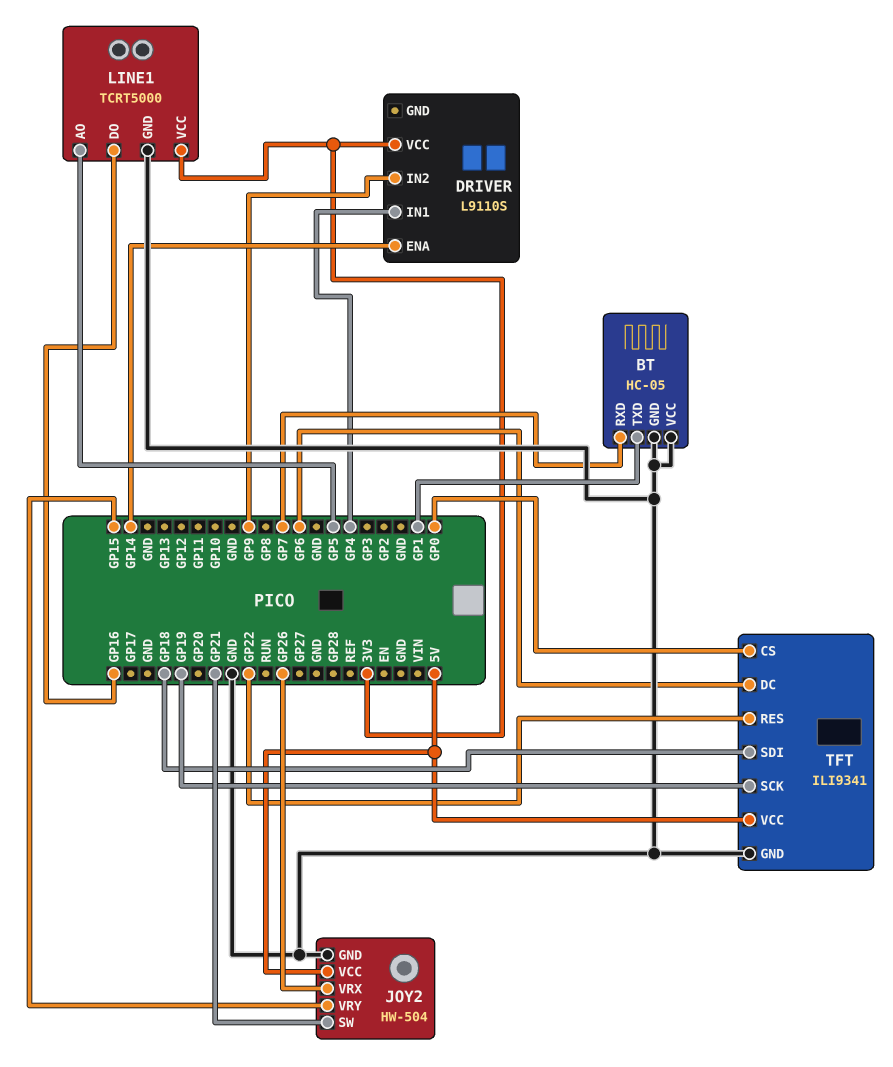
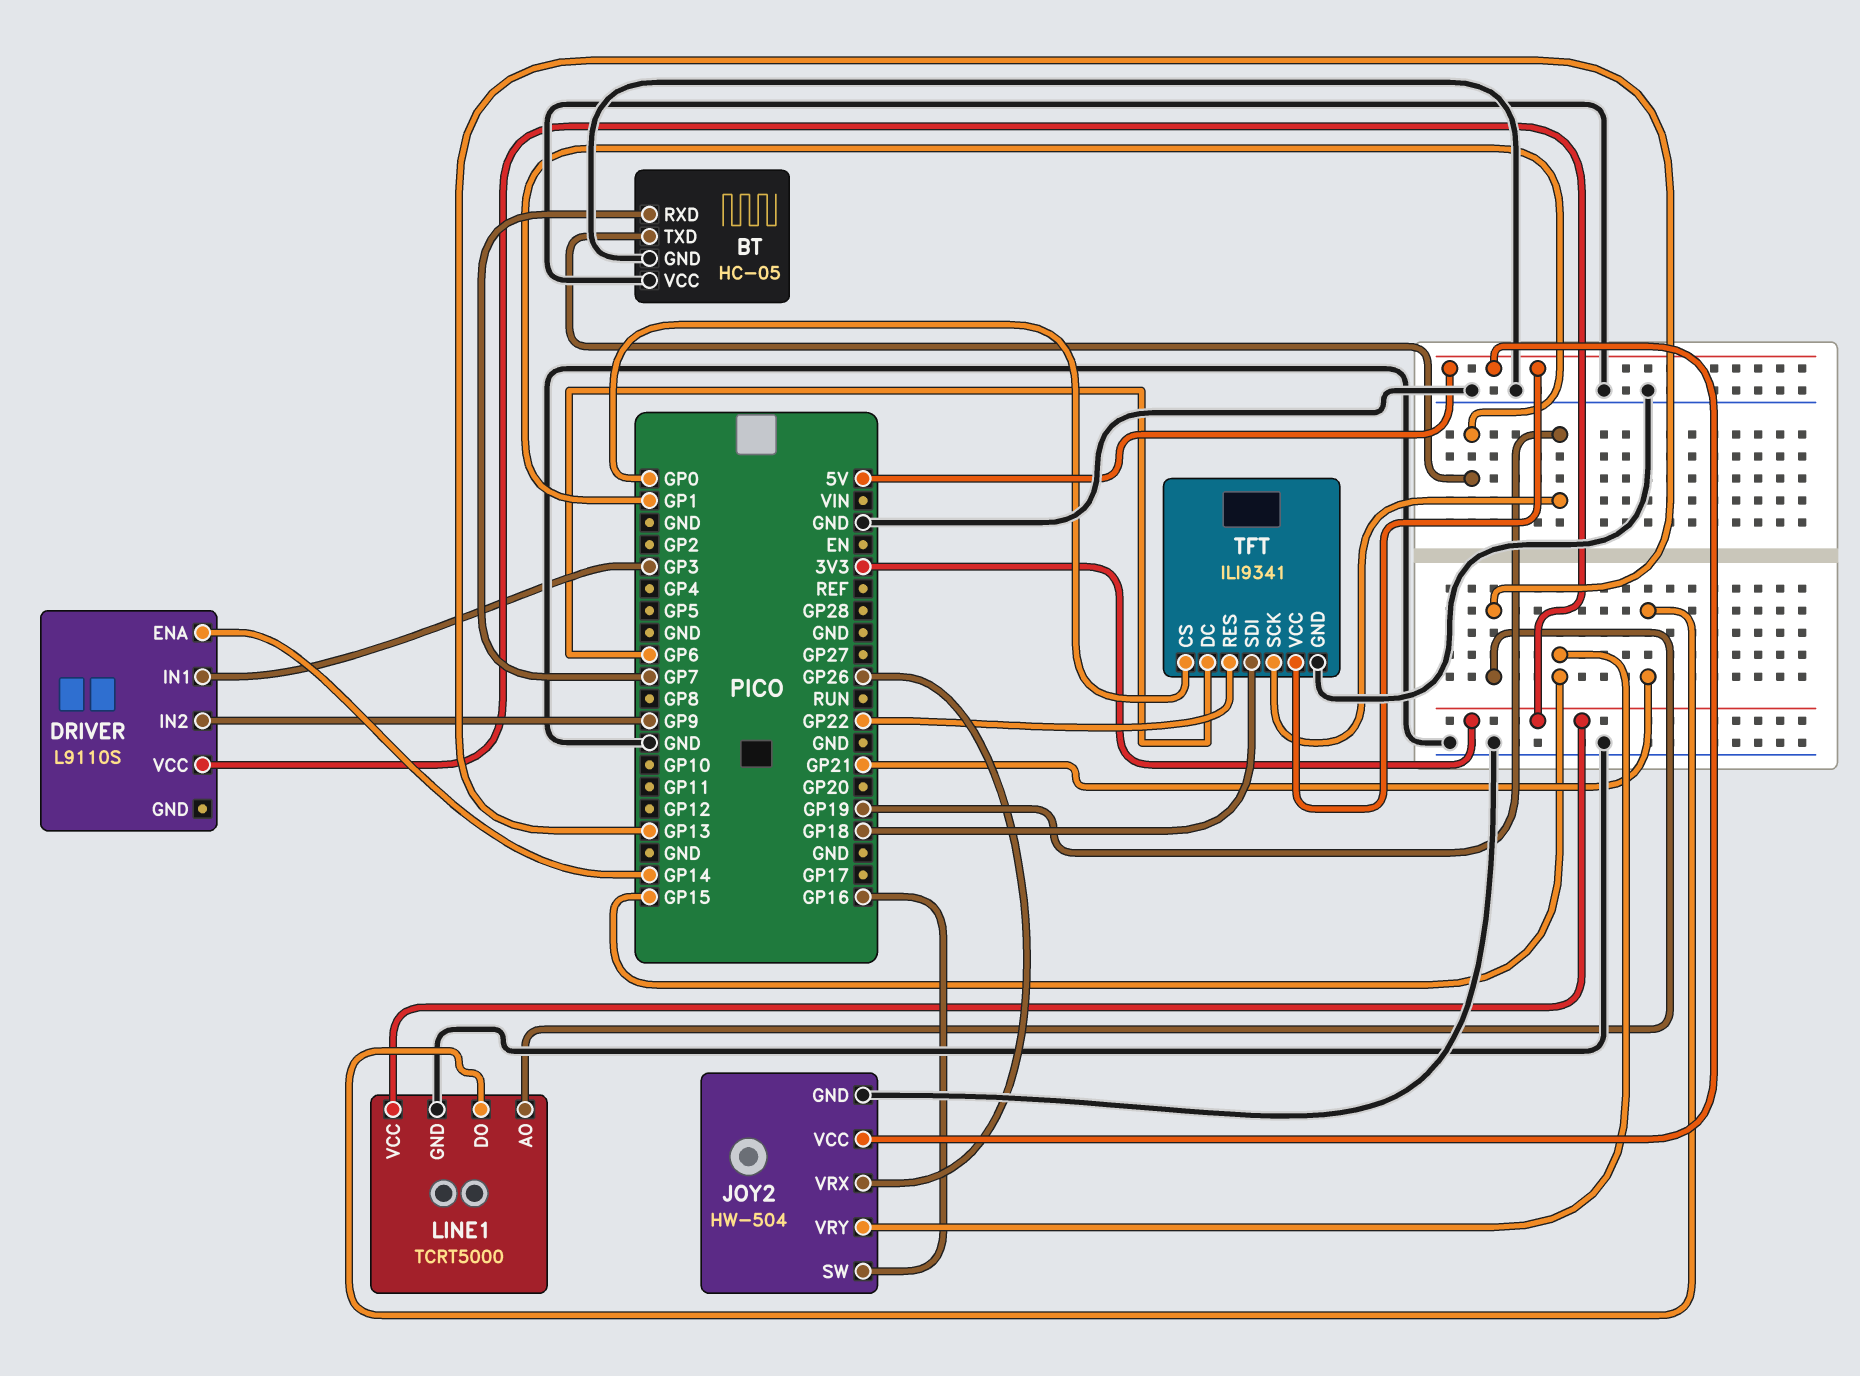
DRIVER pin IN1: GP4 -> GP3
JOY2 pin SW: GP21 -> GP16
LINE1 pin AO: GP5 -> GP13
LINE1 pin DO: GP16 -> GP21

